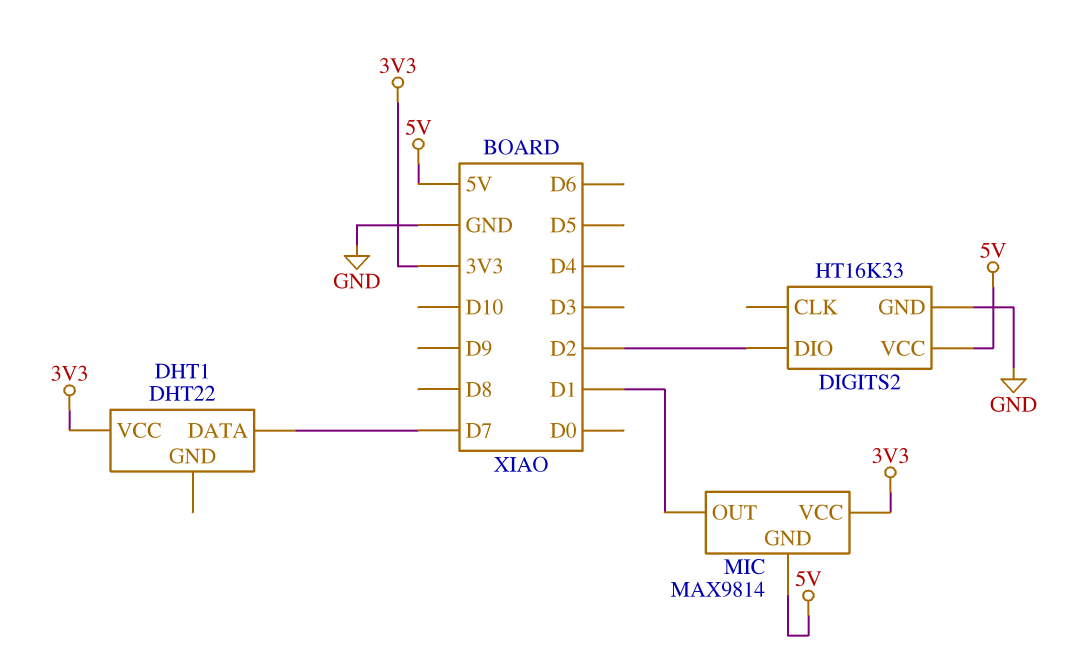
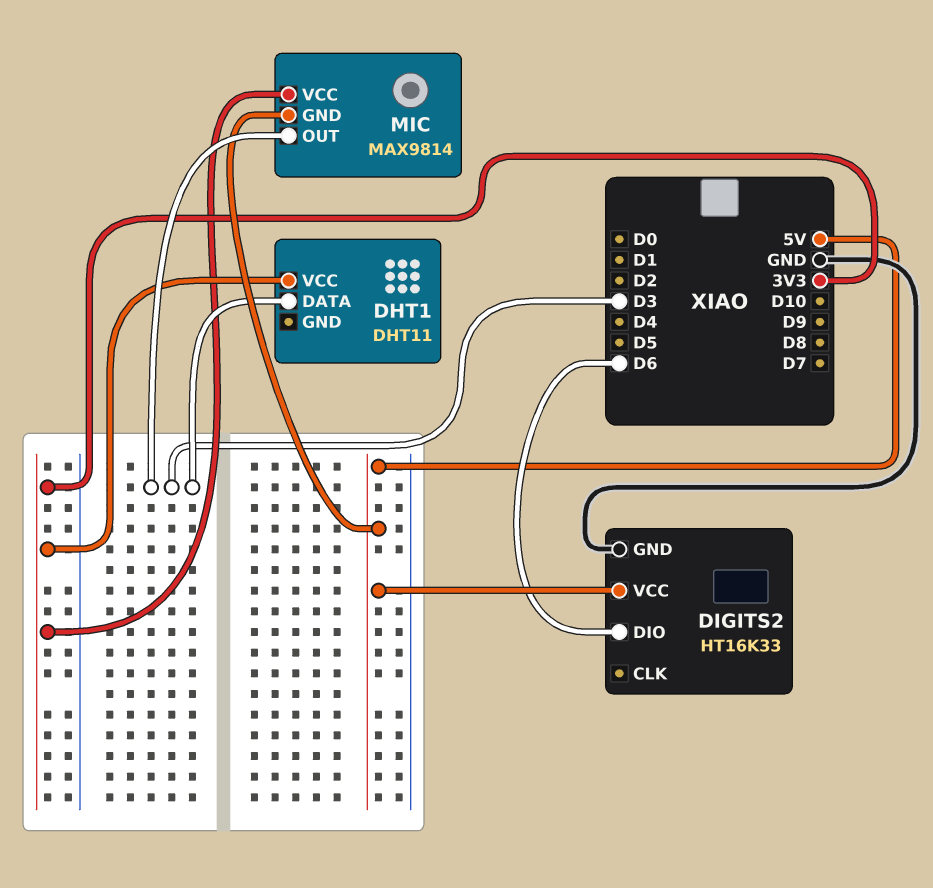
DHT1: DHT22 -> DHT11
DHT1 pin DATA: D7 -> D3
DIGITS2 pin DIO: D2 -> D6
MIC pin OUT: D1 -> D3

